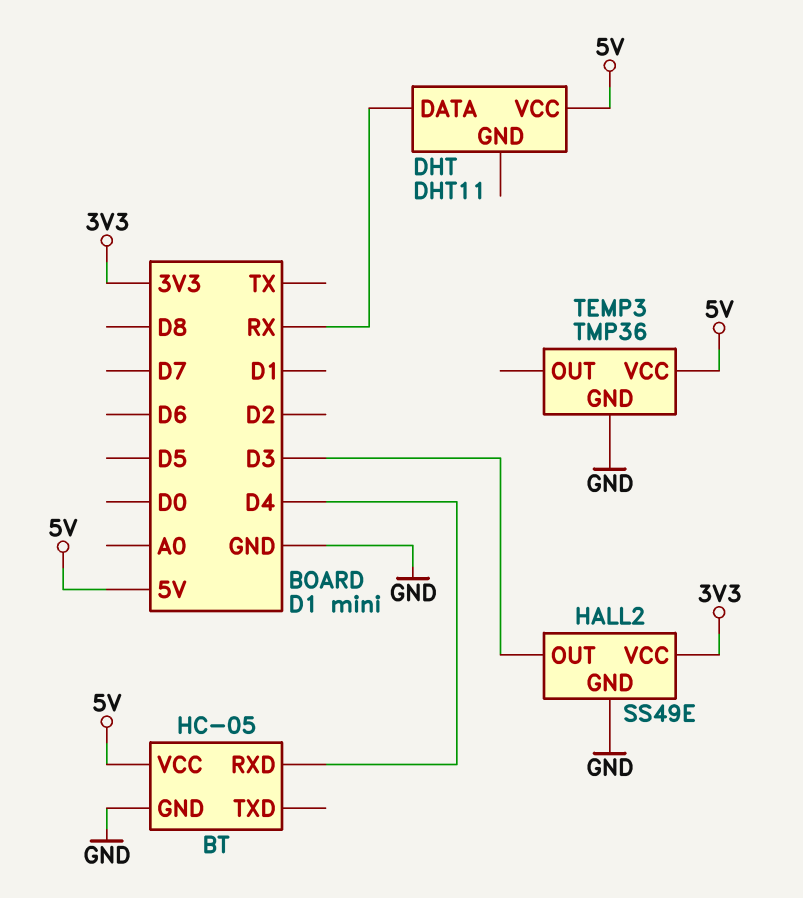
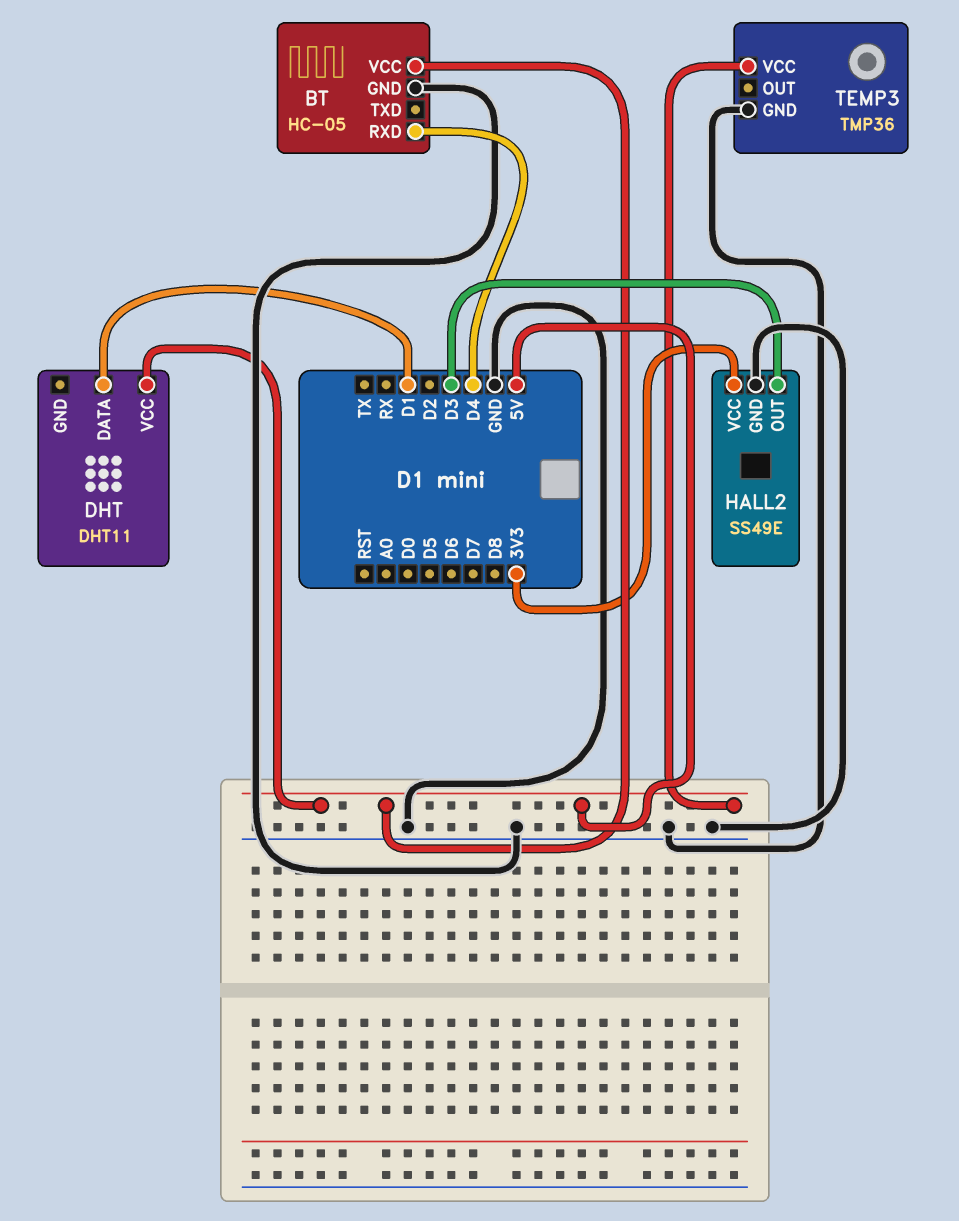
DHT pin DATA: RX -> D1

